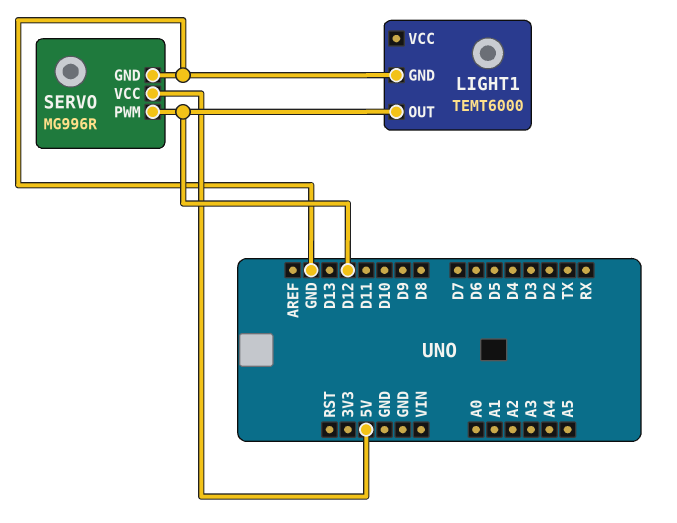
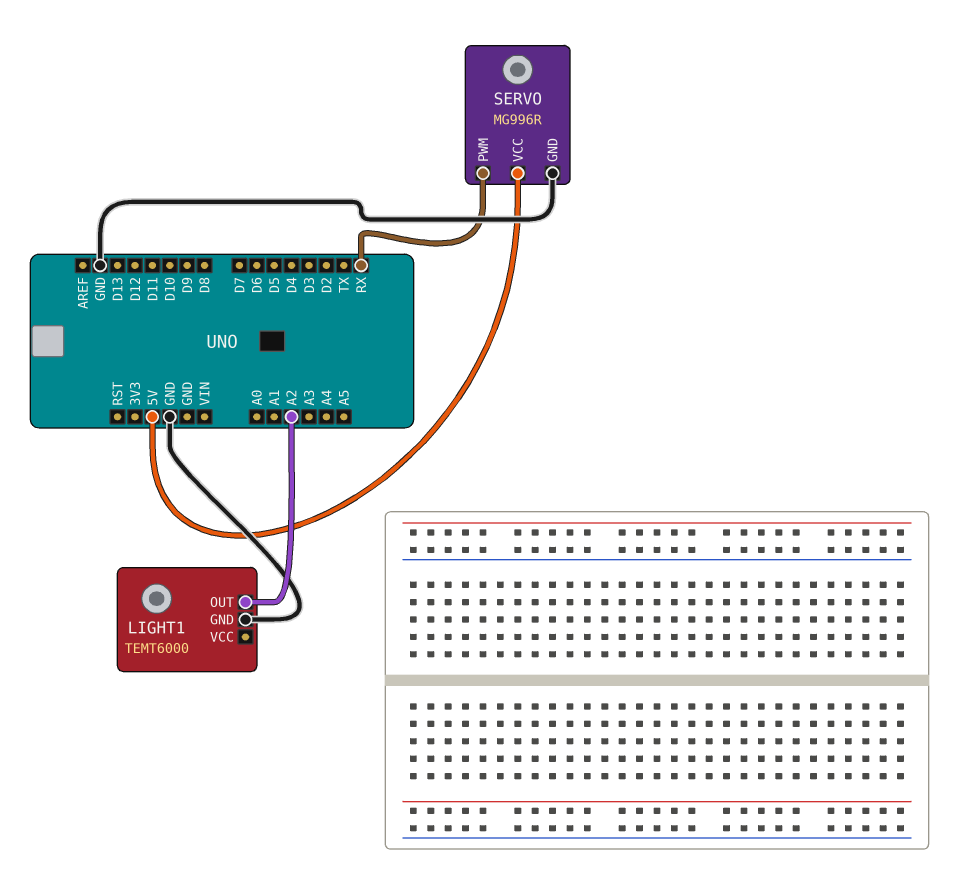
LIGHT1 pin OUT: D12 -> A2
SERVO pin PWM: D12 -> RX

